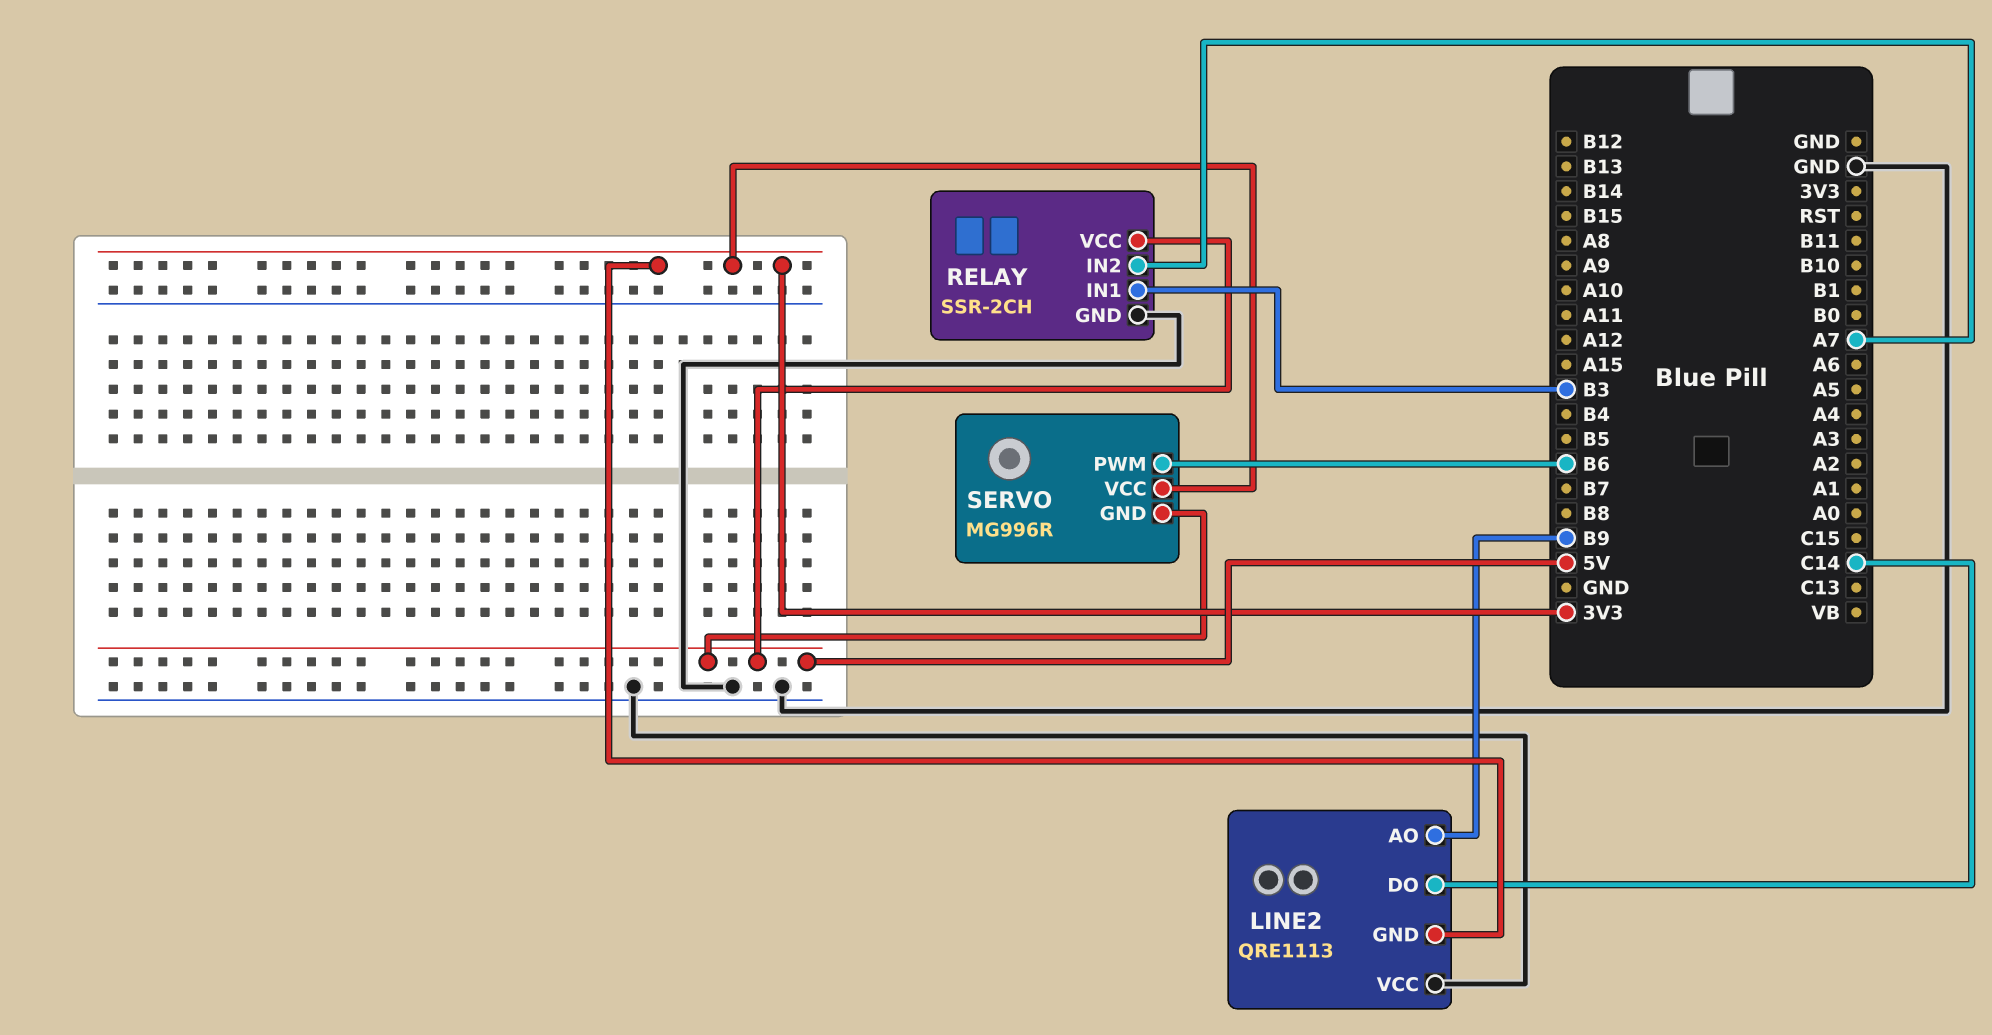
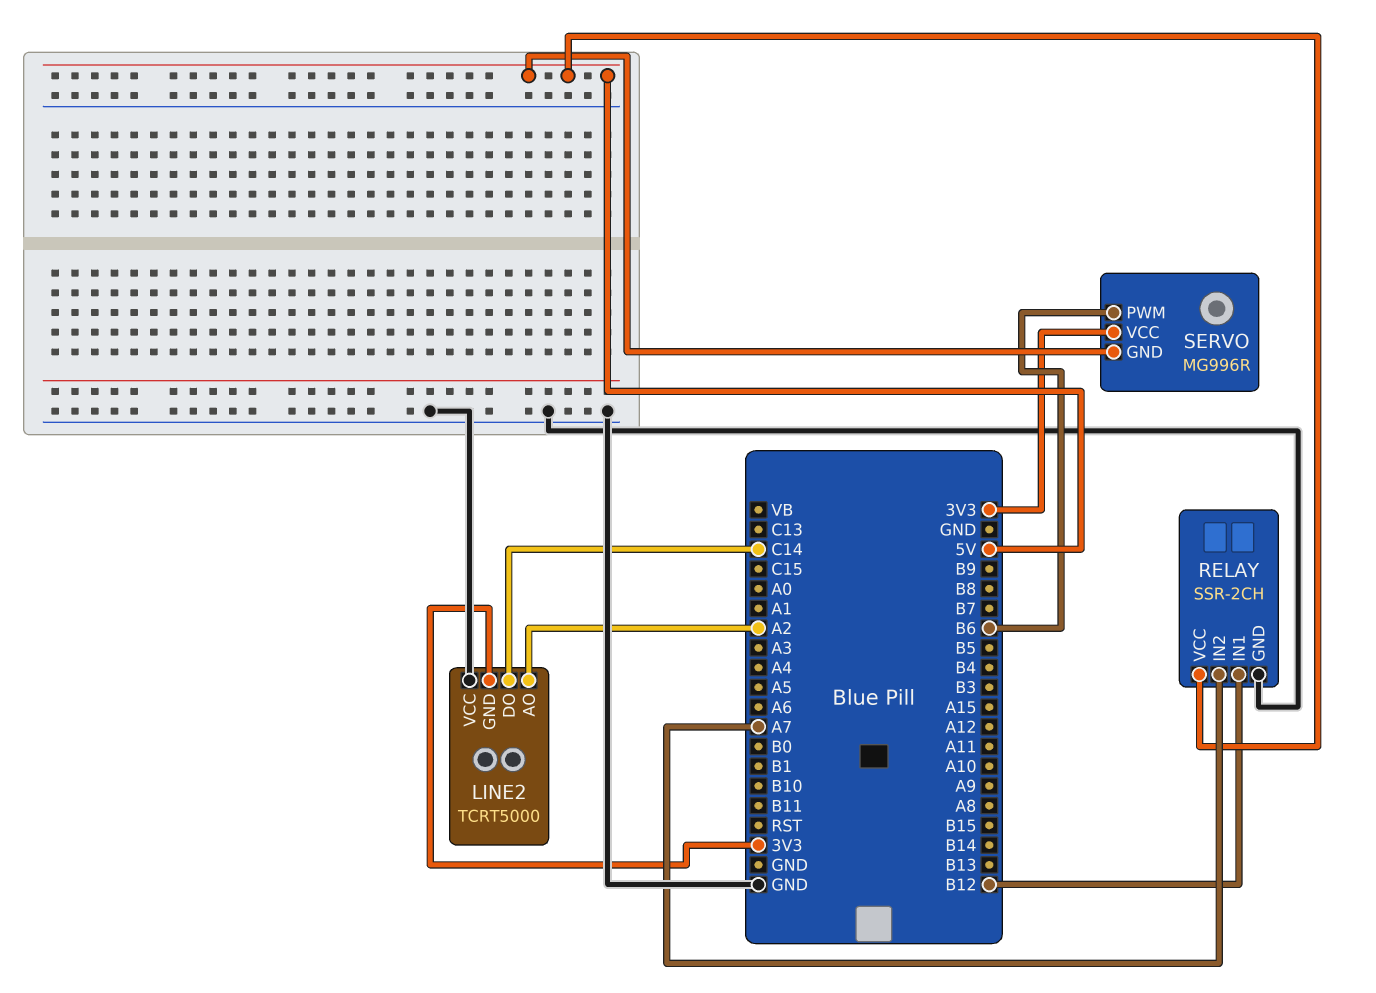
LINE2: QRE1113 -> TCRT5000
LINE2 pin AO: B9 -> A2
RELAY pin IN1: B3 -> B12

